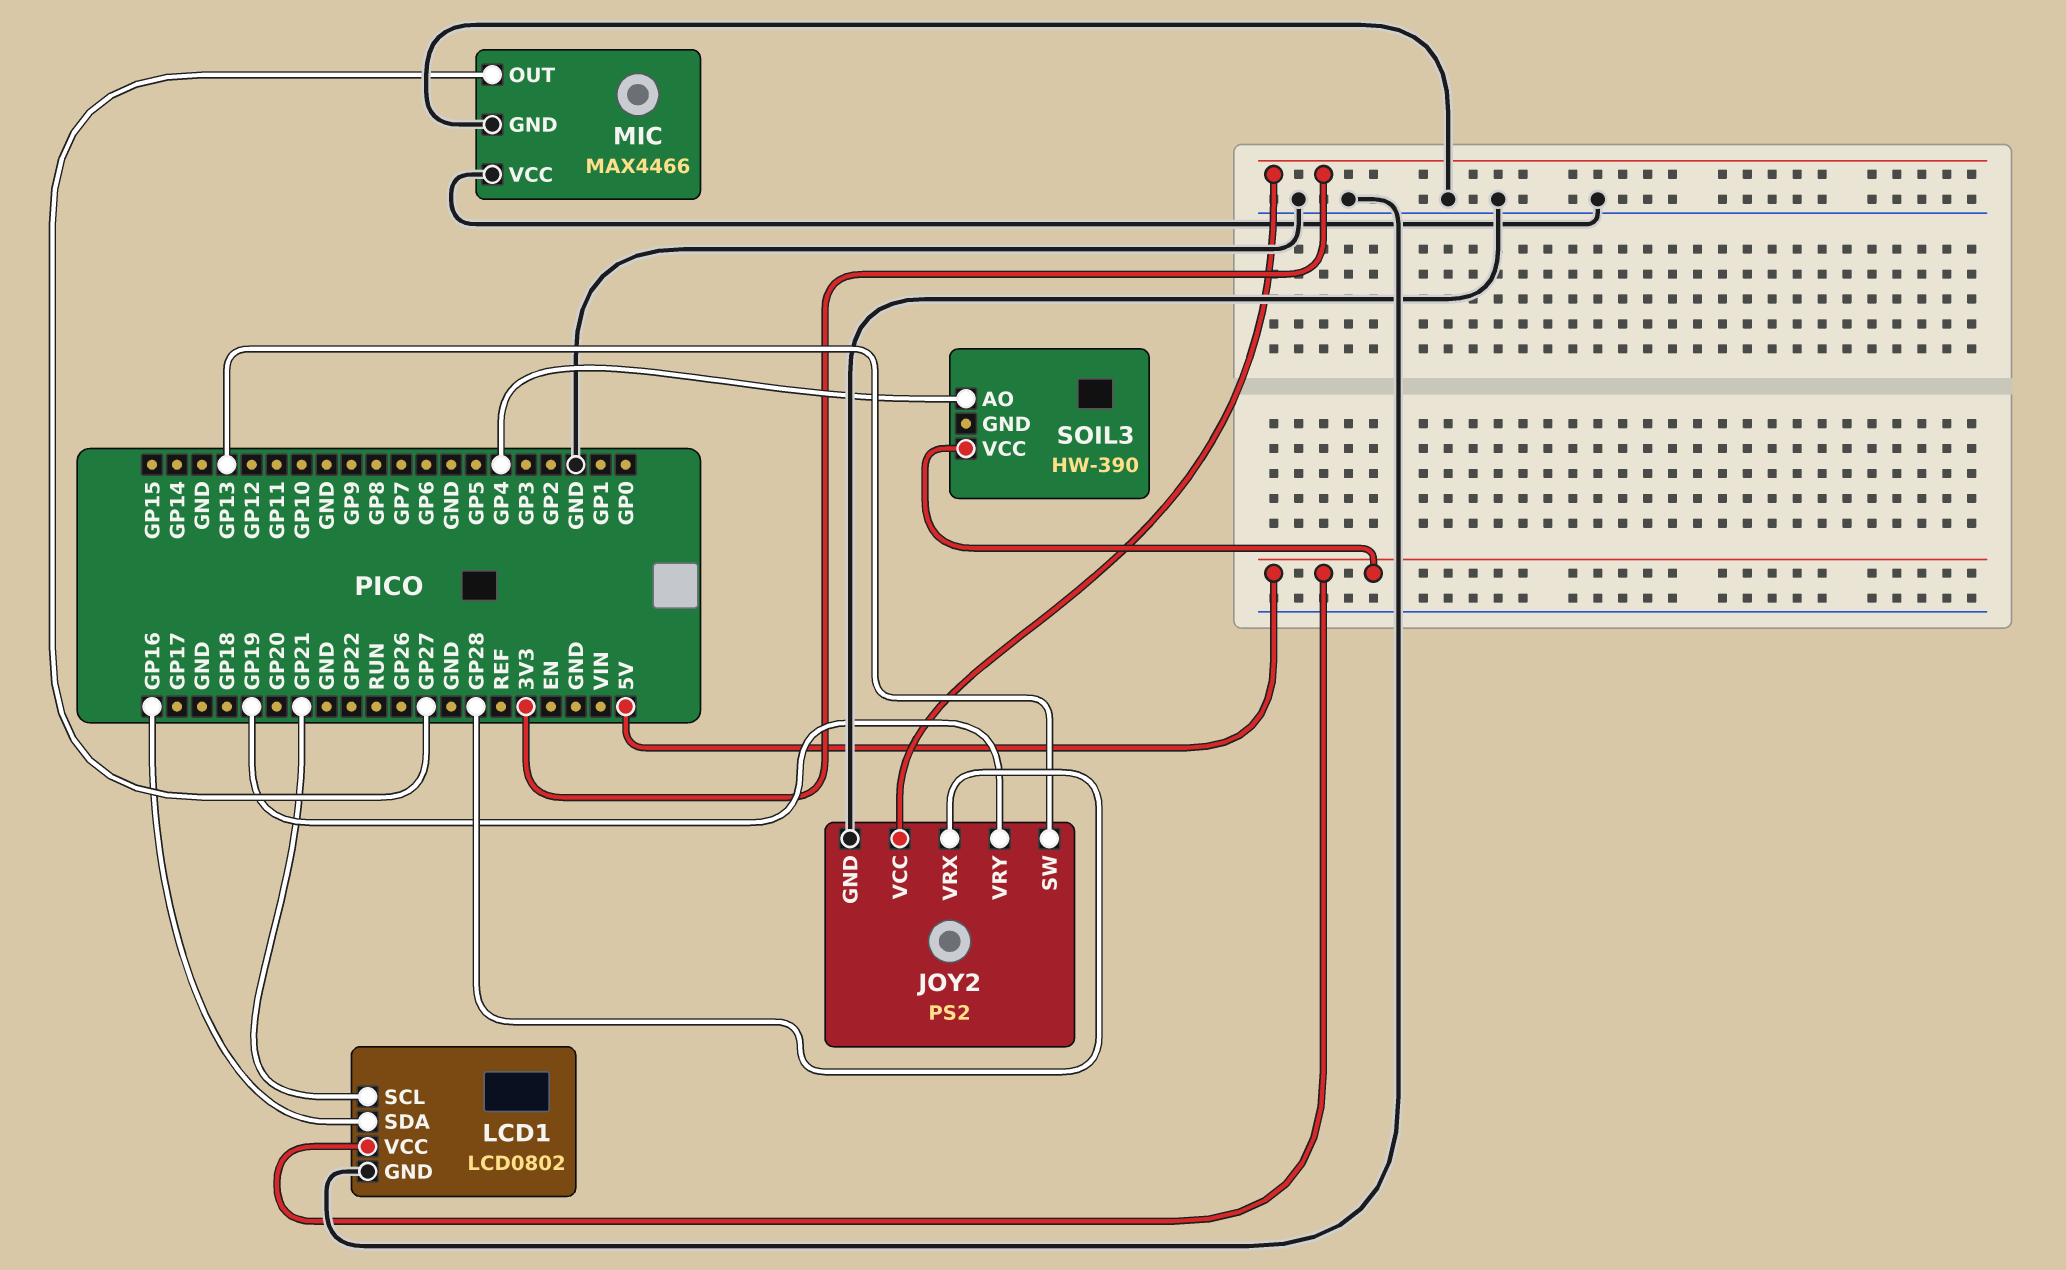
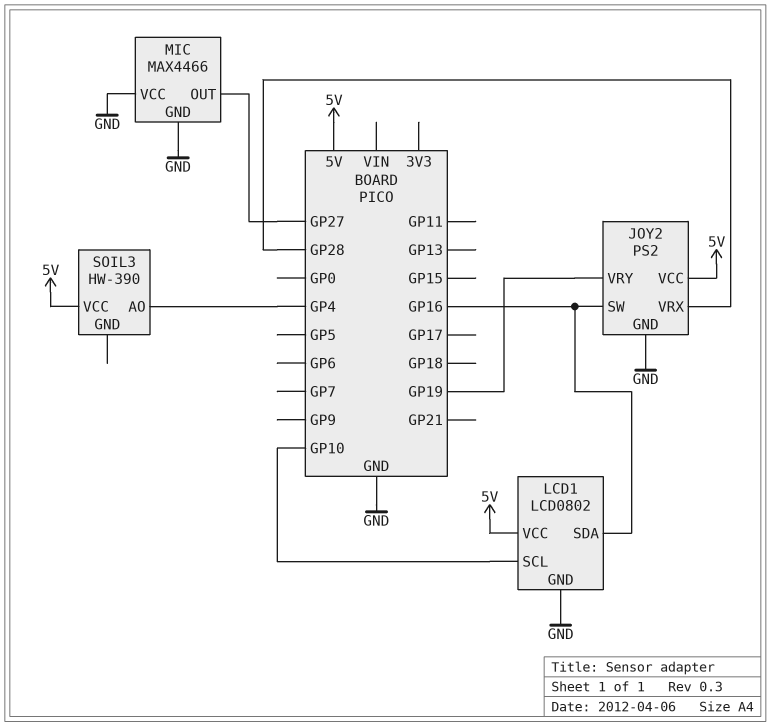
JOY2 pin SW: GP13 -> GP16
JOY2 pin VCC: 3V3 -> 5V
LCD1 pin SCL: GP21 -> GP10

